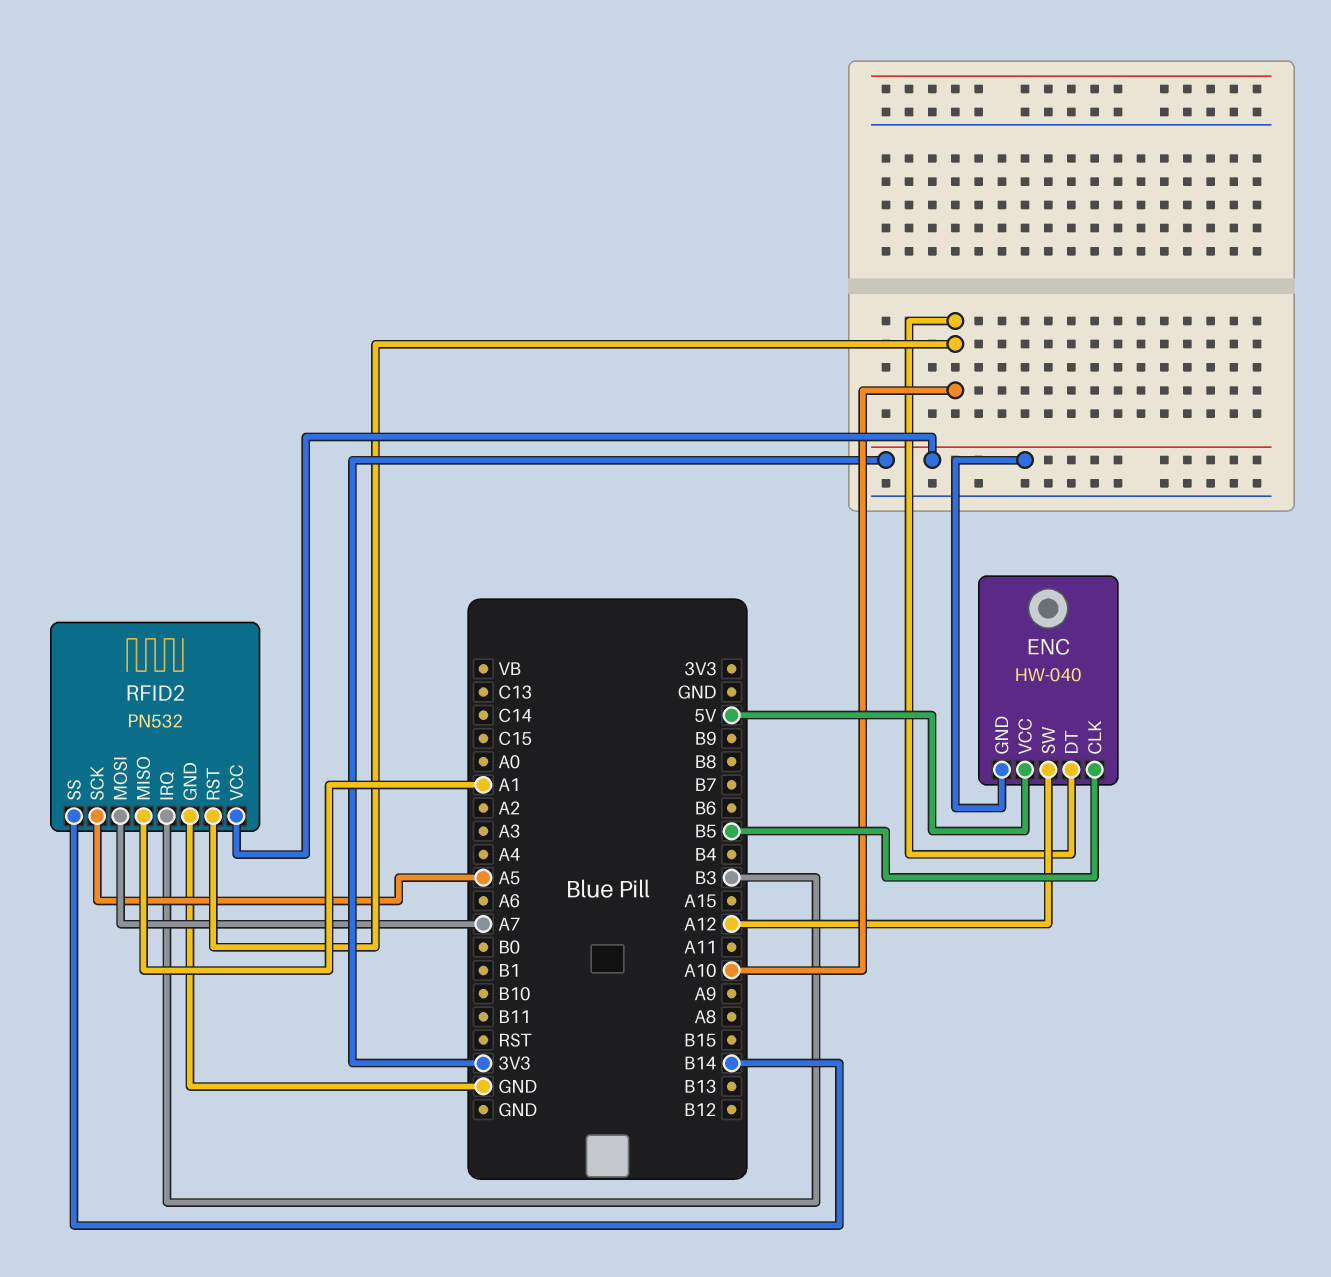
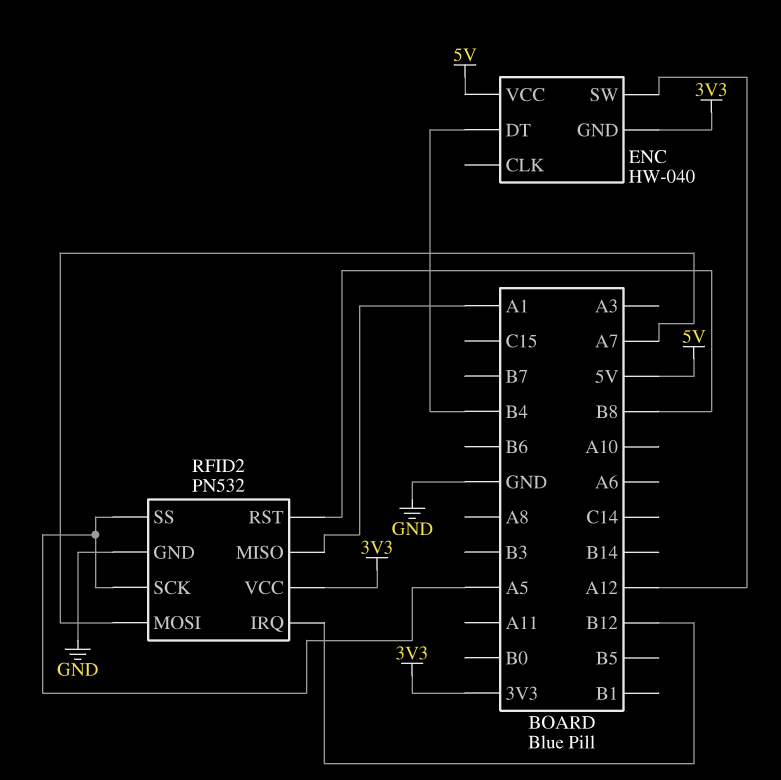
ENC pin CLK: B5 -> none
ENC pin DT: A10 -> B4
RFID2 pin IRQ: B3 -> B12
RFID2 pin RST: A10 -> B8
RFID2 pin SS: B14 -> A5

